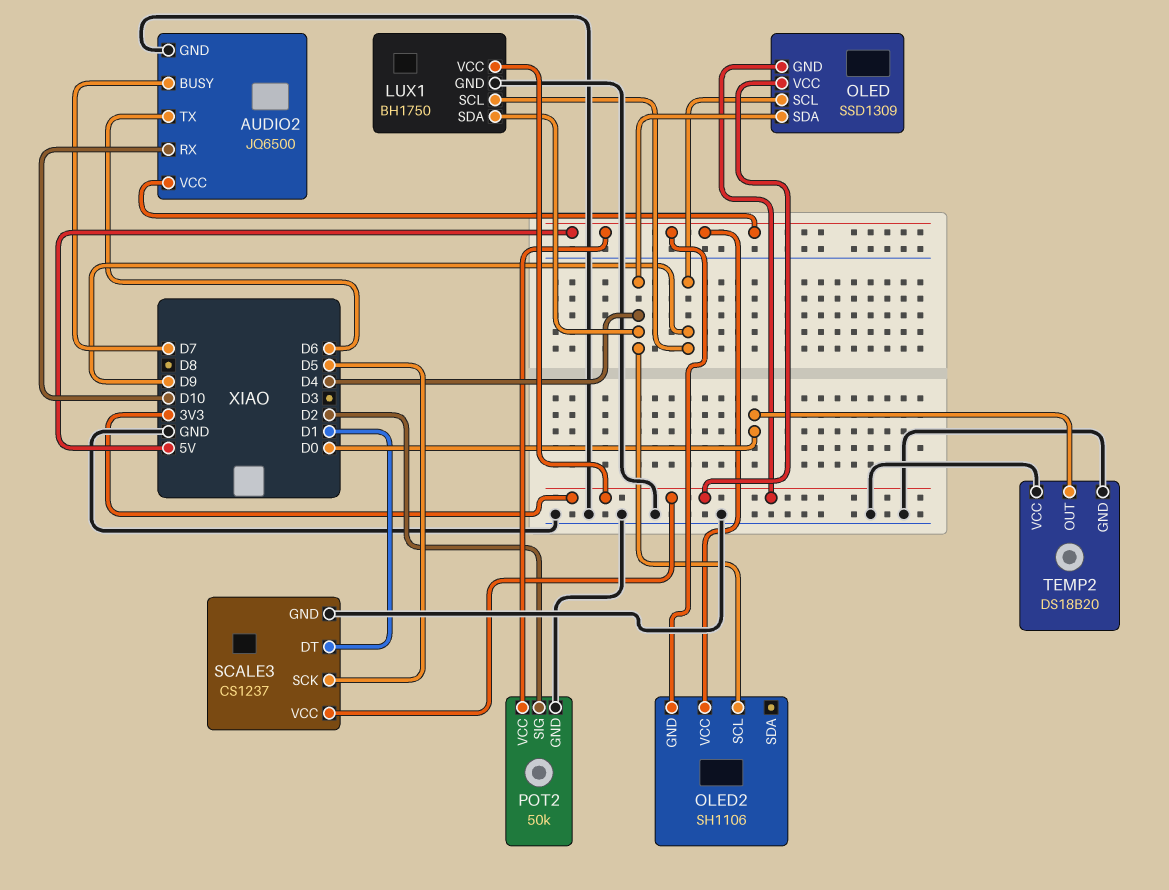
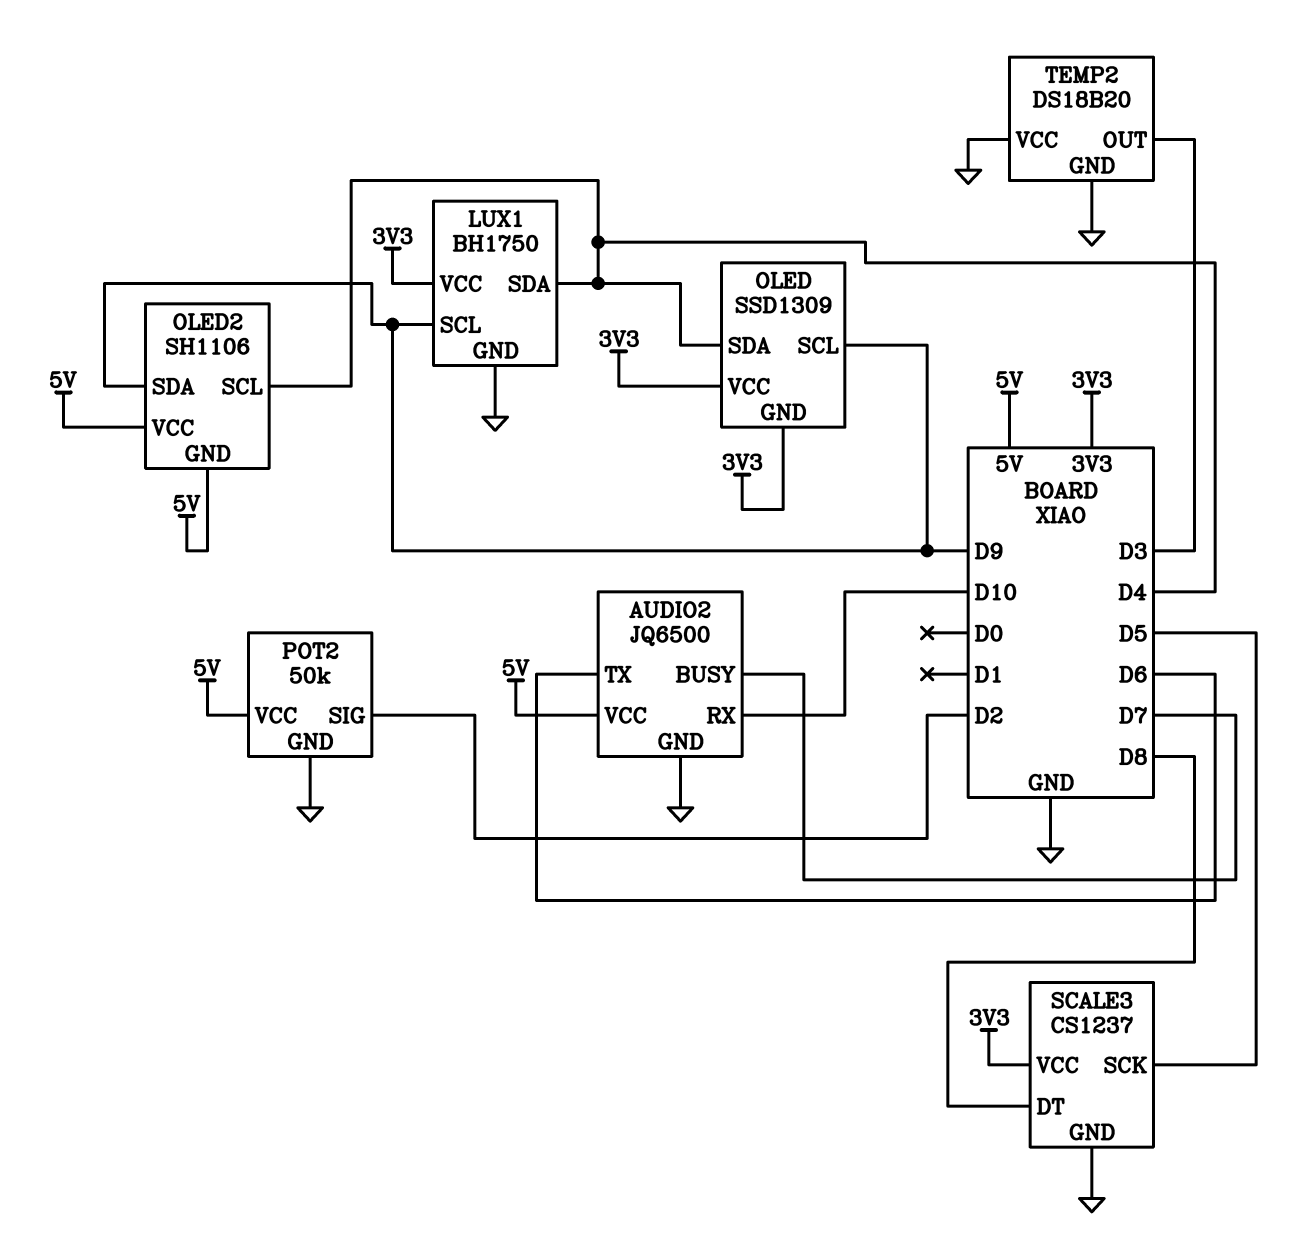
OLED2 pin SDA: none -> D9
SCALE3 pin DT: D1 -> D8
TEMP2 pin OUT: D0 -> D3

